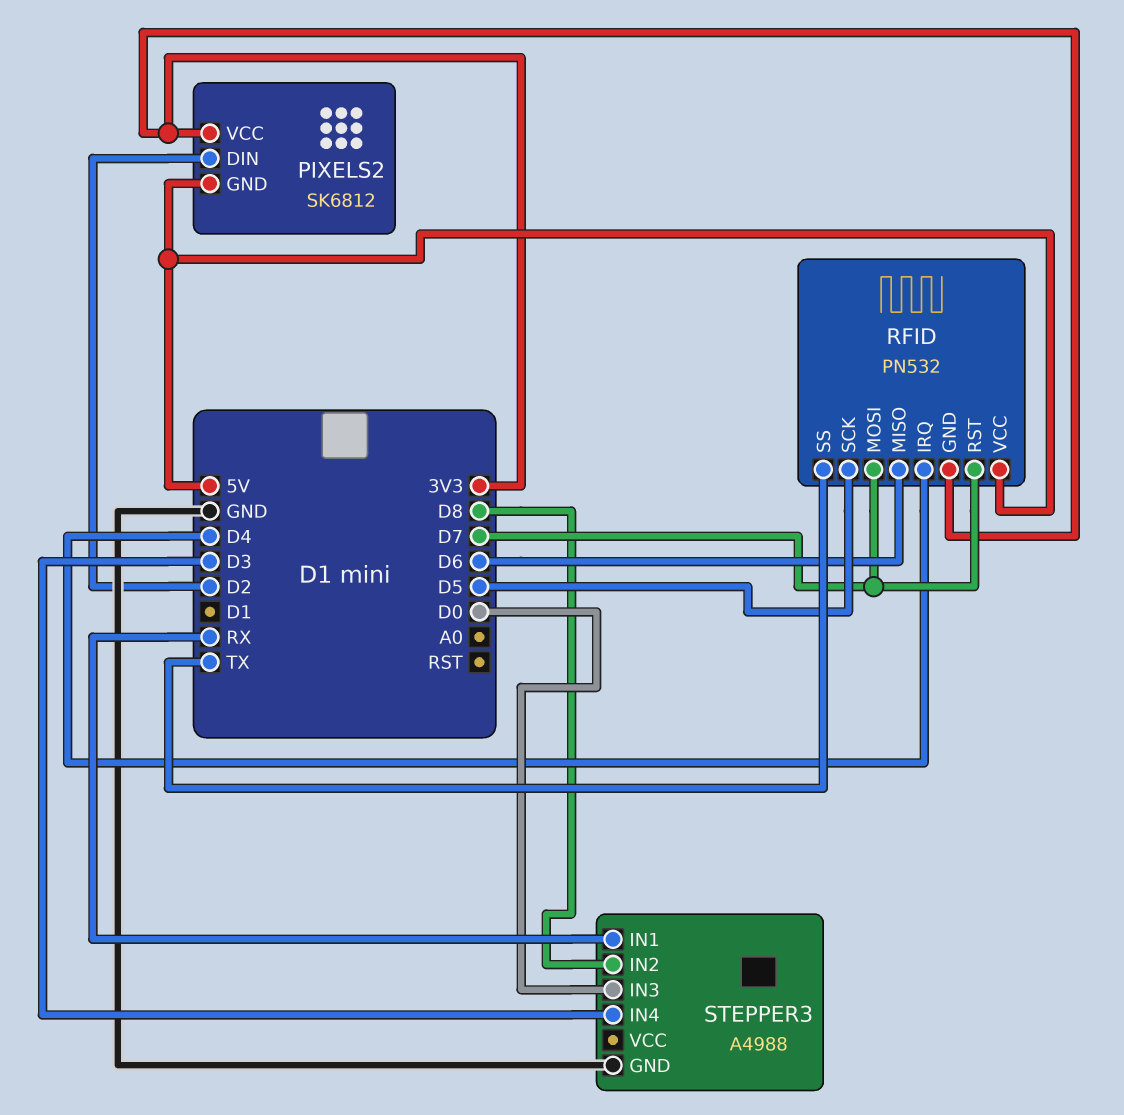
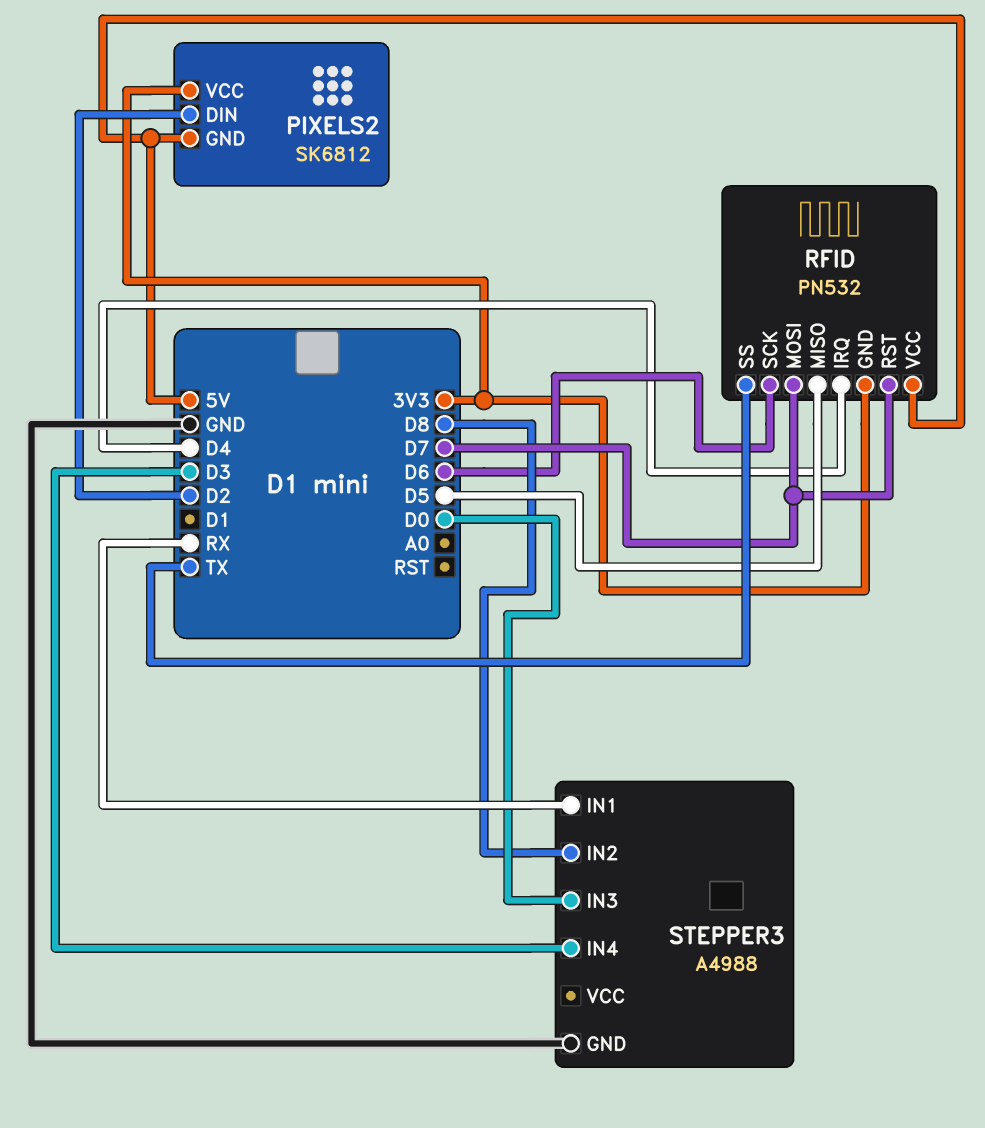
RFID pin MISO: D6 -> D5
RFID pin SCK: D5 -> D6

